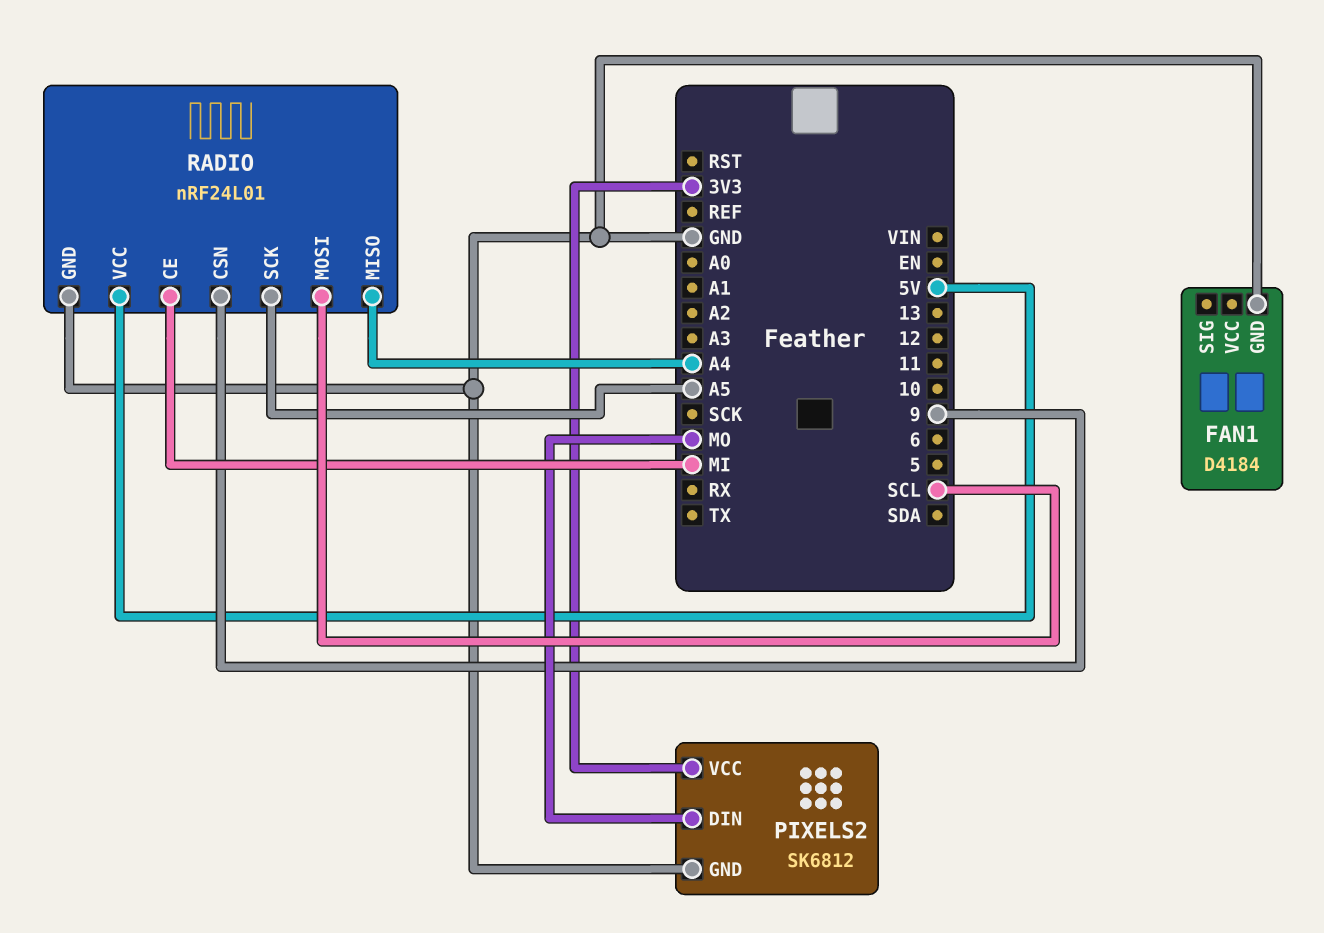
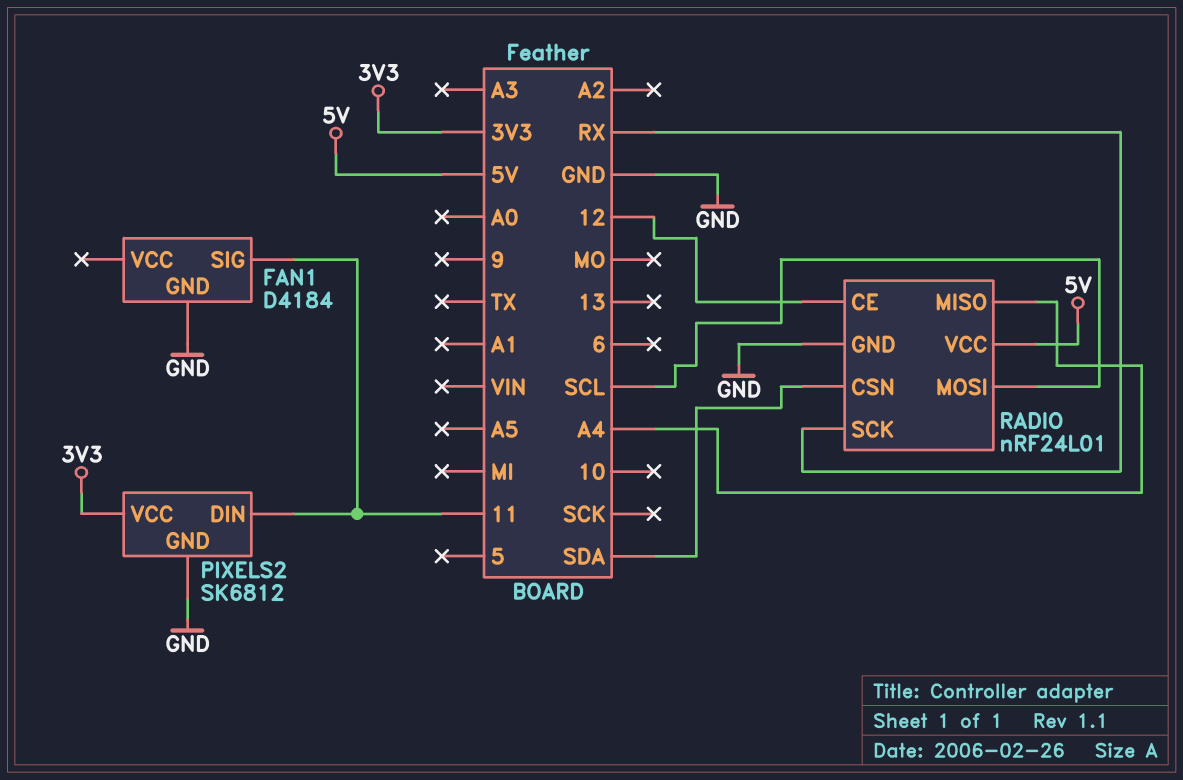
FAN1 pin SIG: none -> 11
PIXELS2 pin DIN: MO -> 11
RADIO pin CE: MI -> 12
RADIO pin CSN: 9 -> SDA
RADIO pin SCK: A5 -> RX

